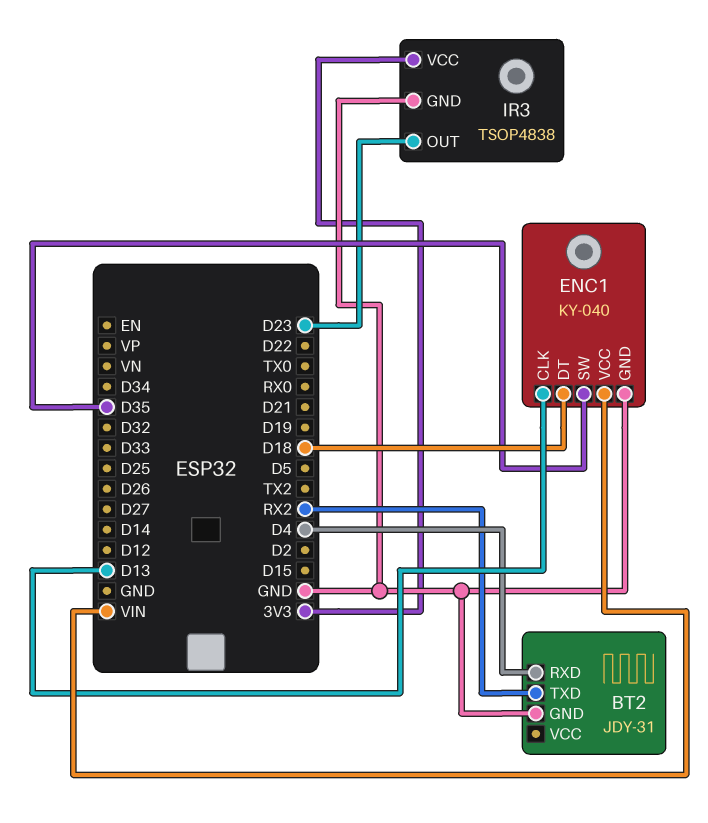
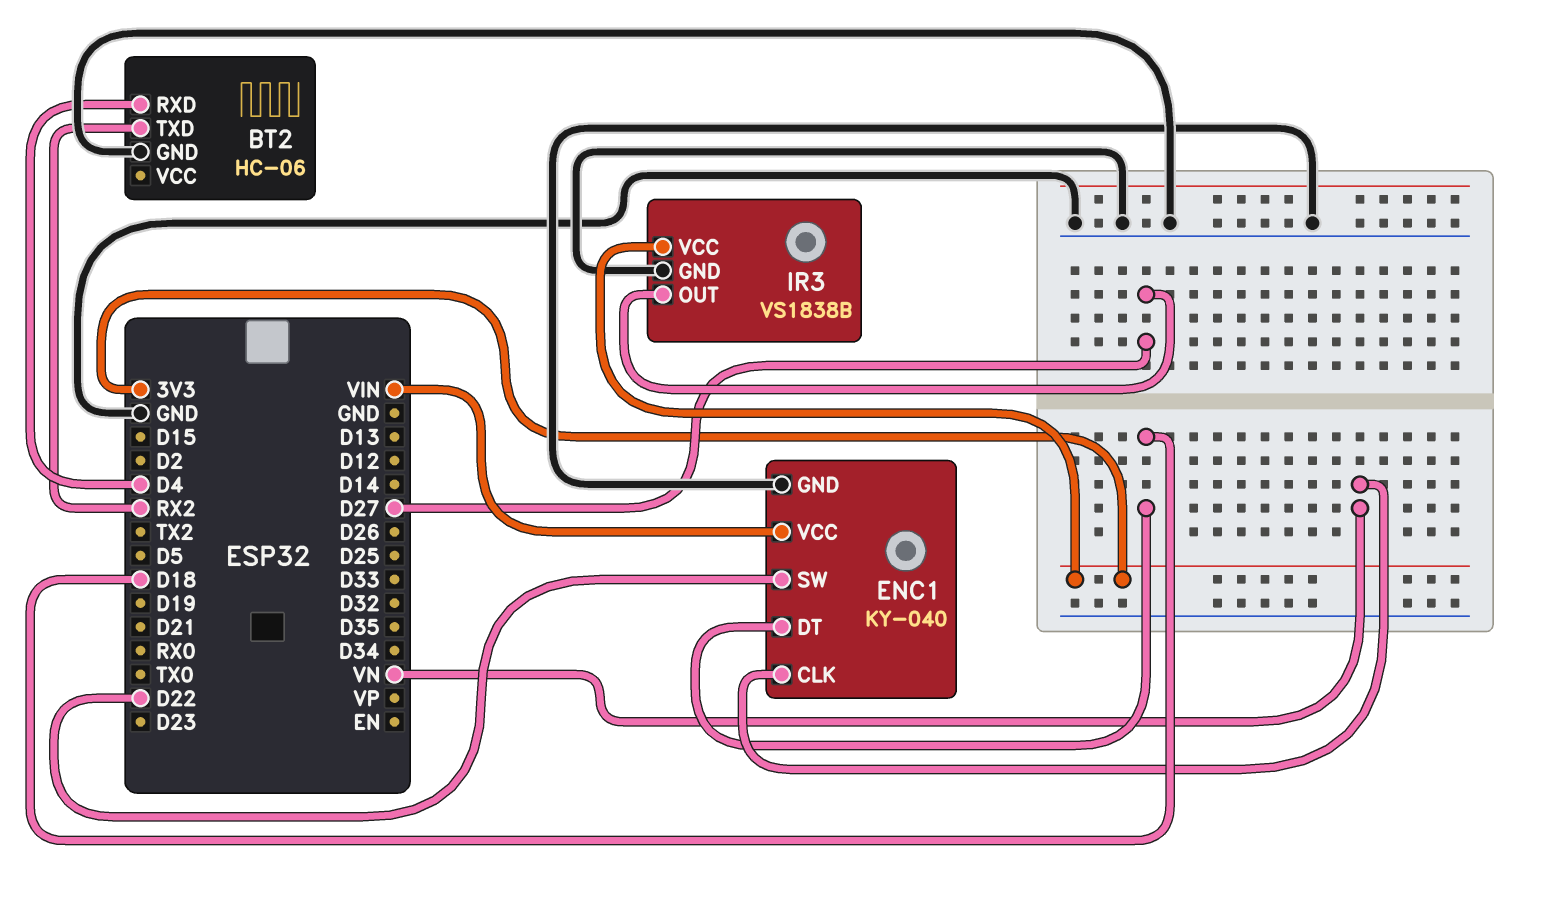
BT2: JDY-31 -> HC-06
ENC1 pin CLK: D13 -> VN
ENC1 pin SW: D35 -> D22
IR3: TSOP4838 -> VS1838B
IR3 pin OUT: D23 -> D27

